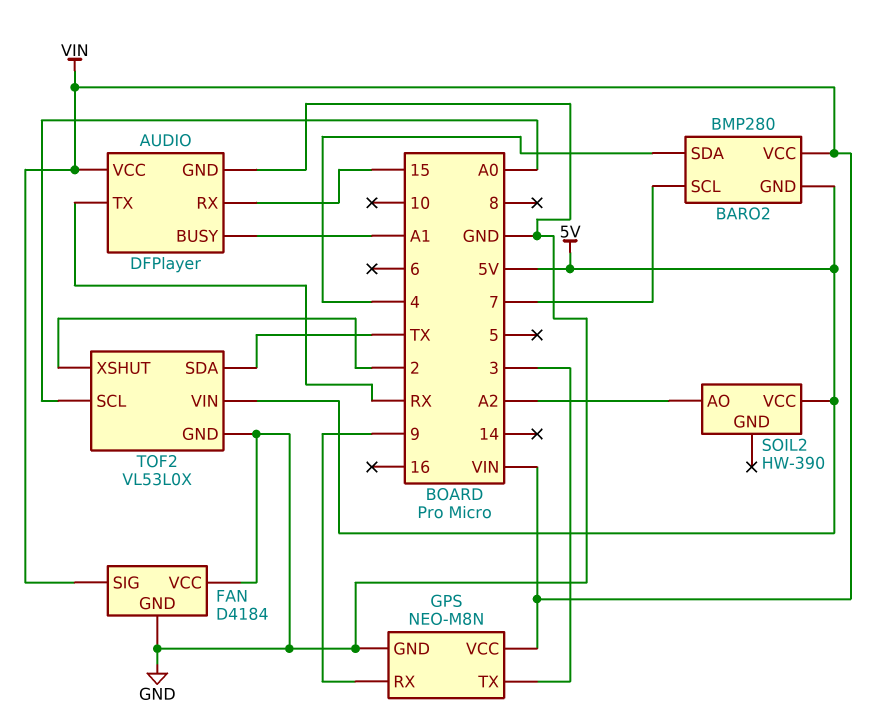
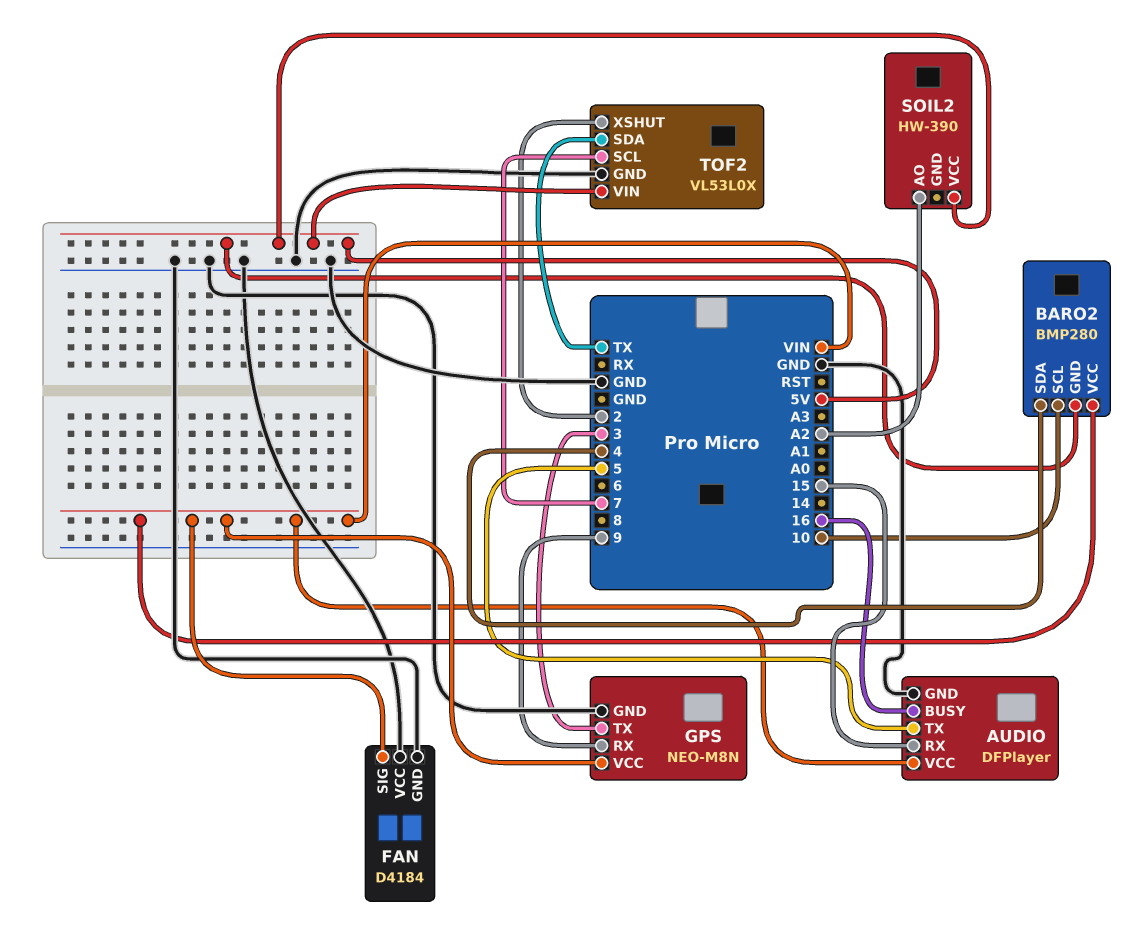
AUDIO pin BUSY: A1 -> 16
AUDIO pin TX: RX -> 5
BARO2 pin SCL: 7 -> 10
TOF2 pin SCL: A0 -> 7

